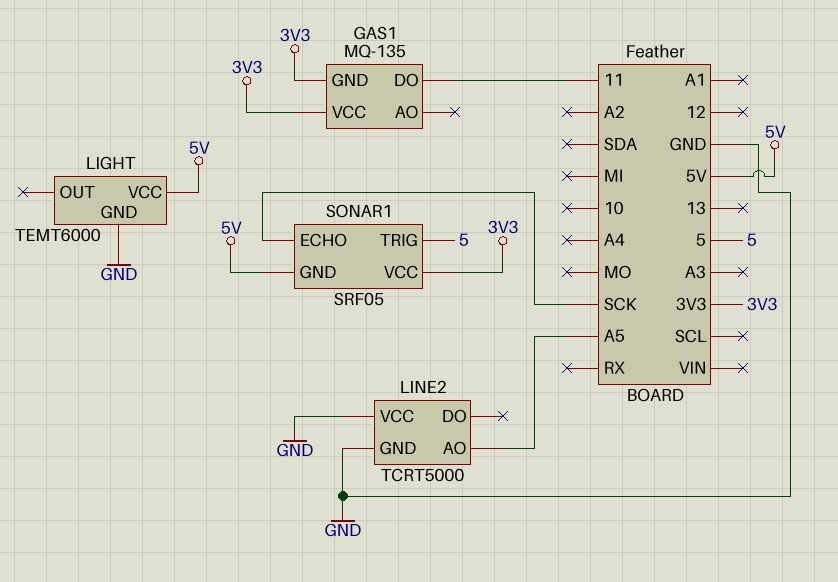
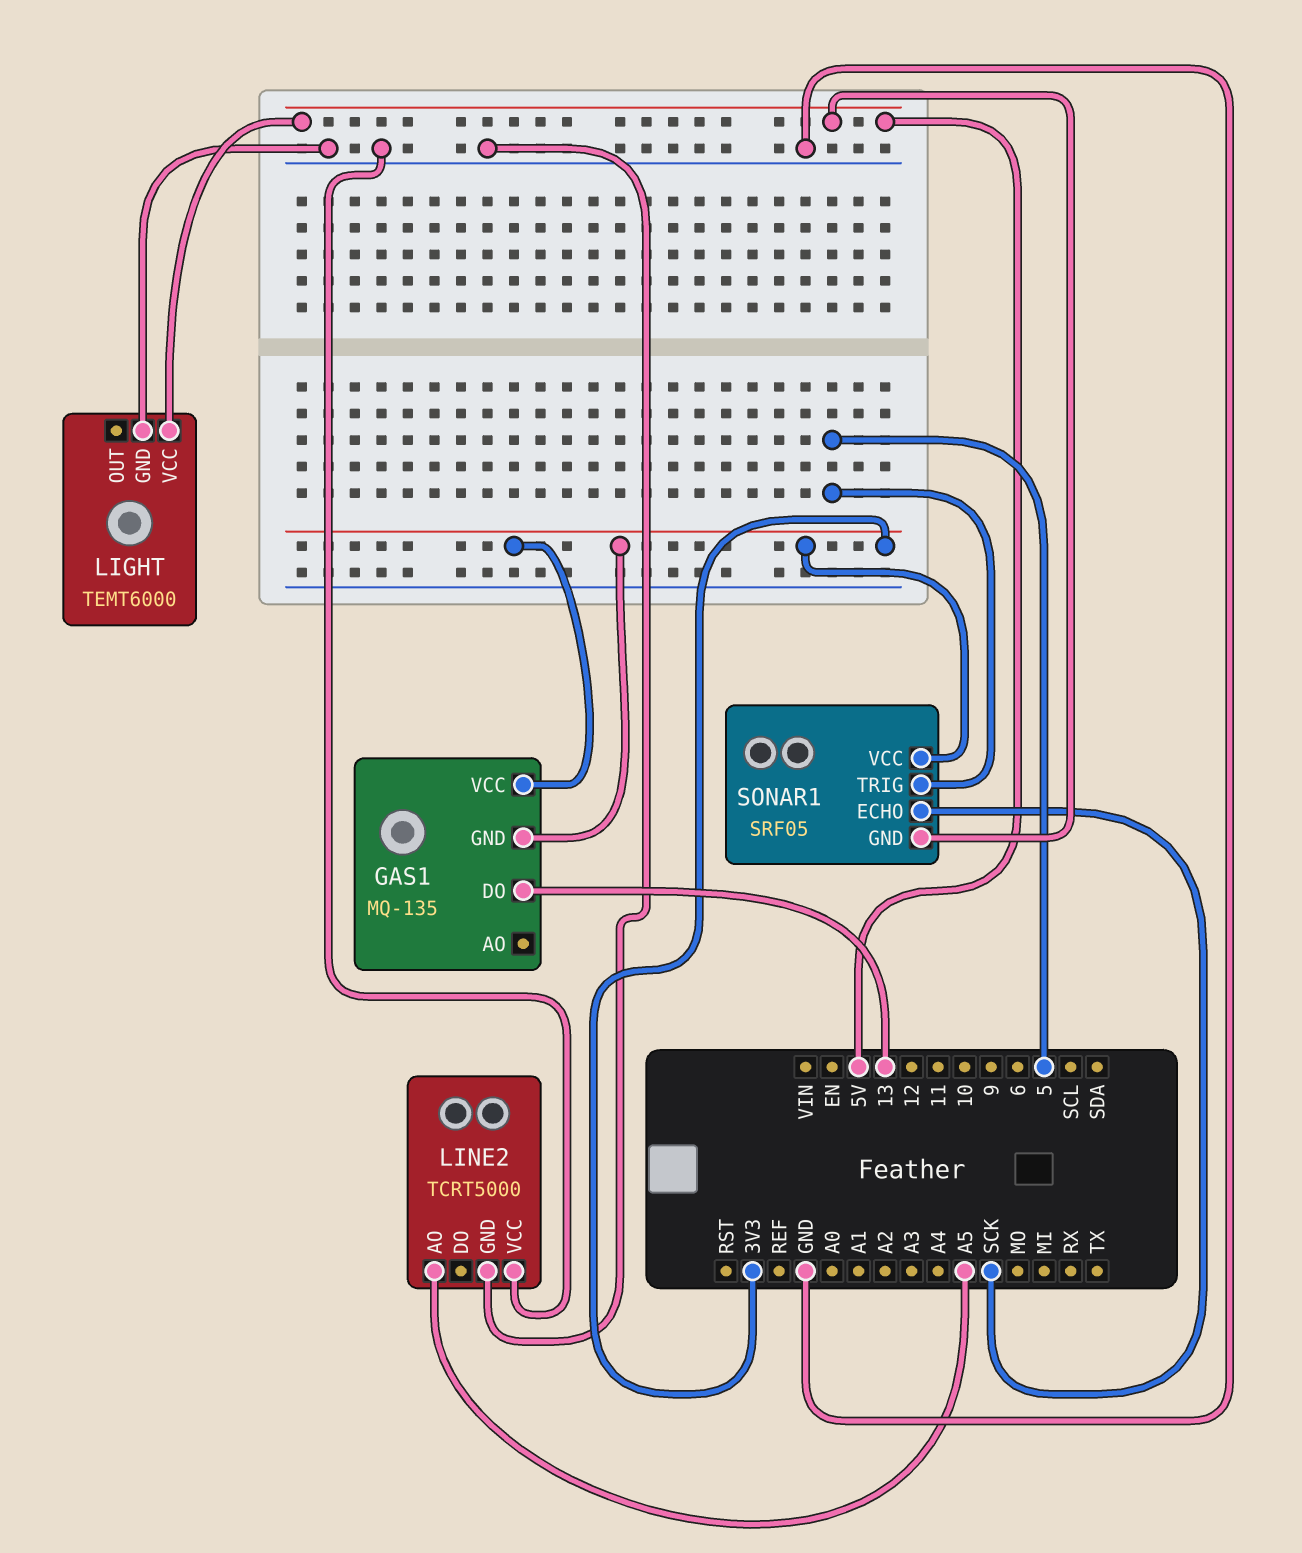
GAS1 pin DO: 11 -> 13

